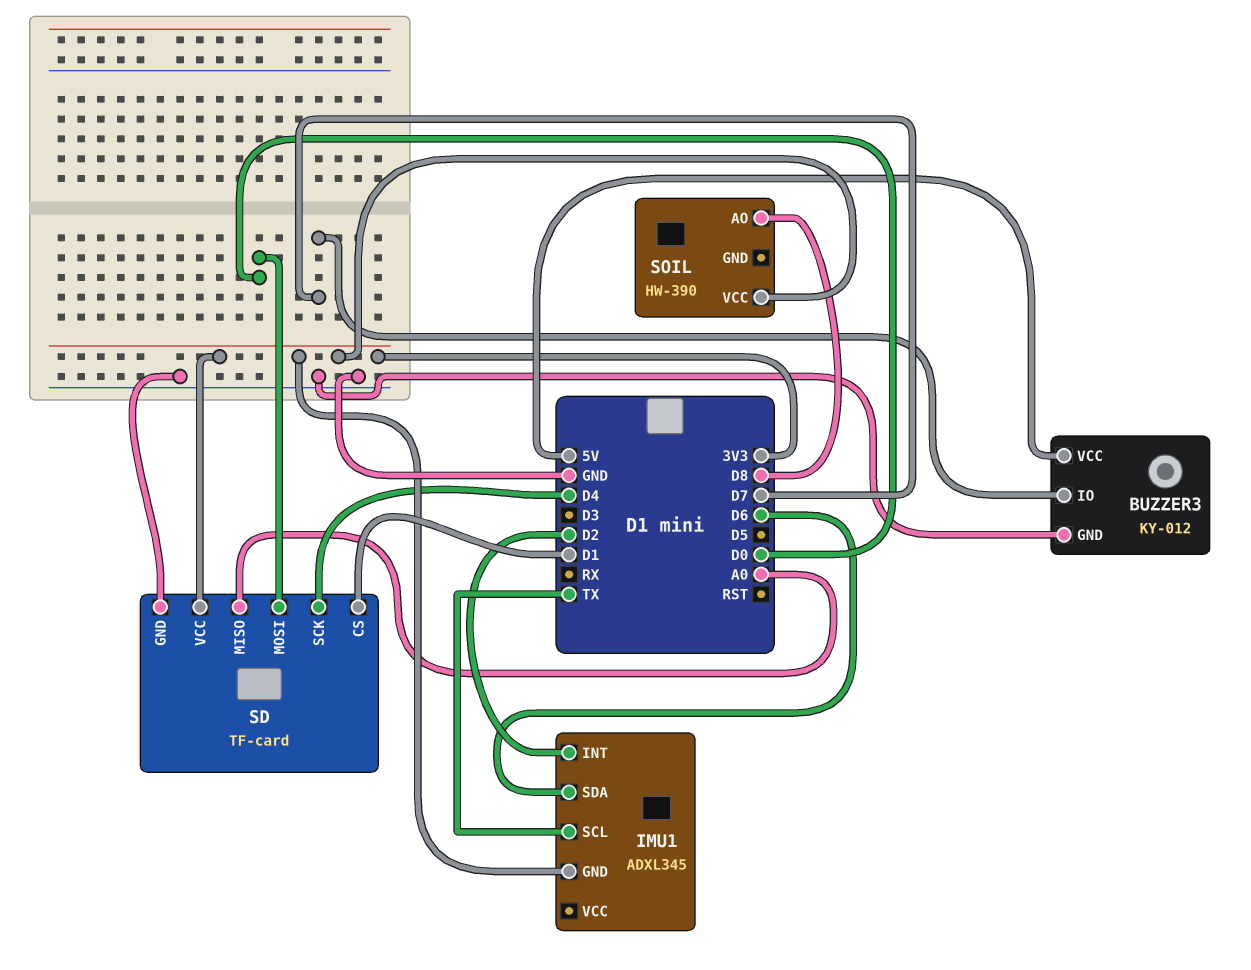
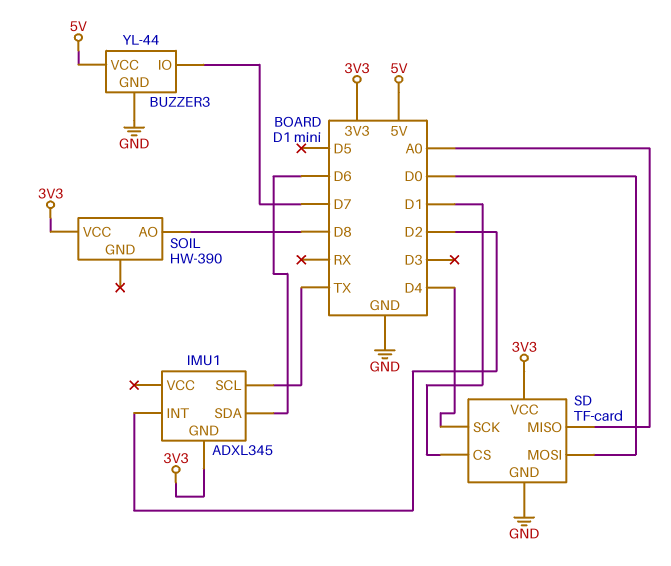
BUZZER3: KY-012 -> YL-44

